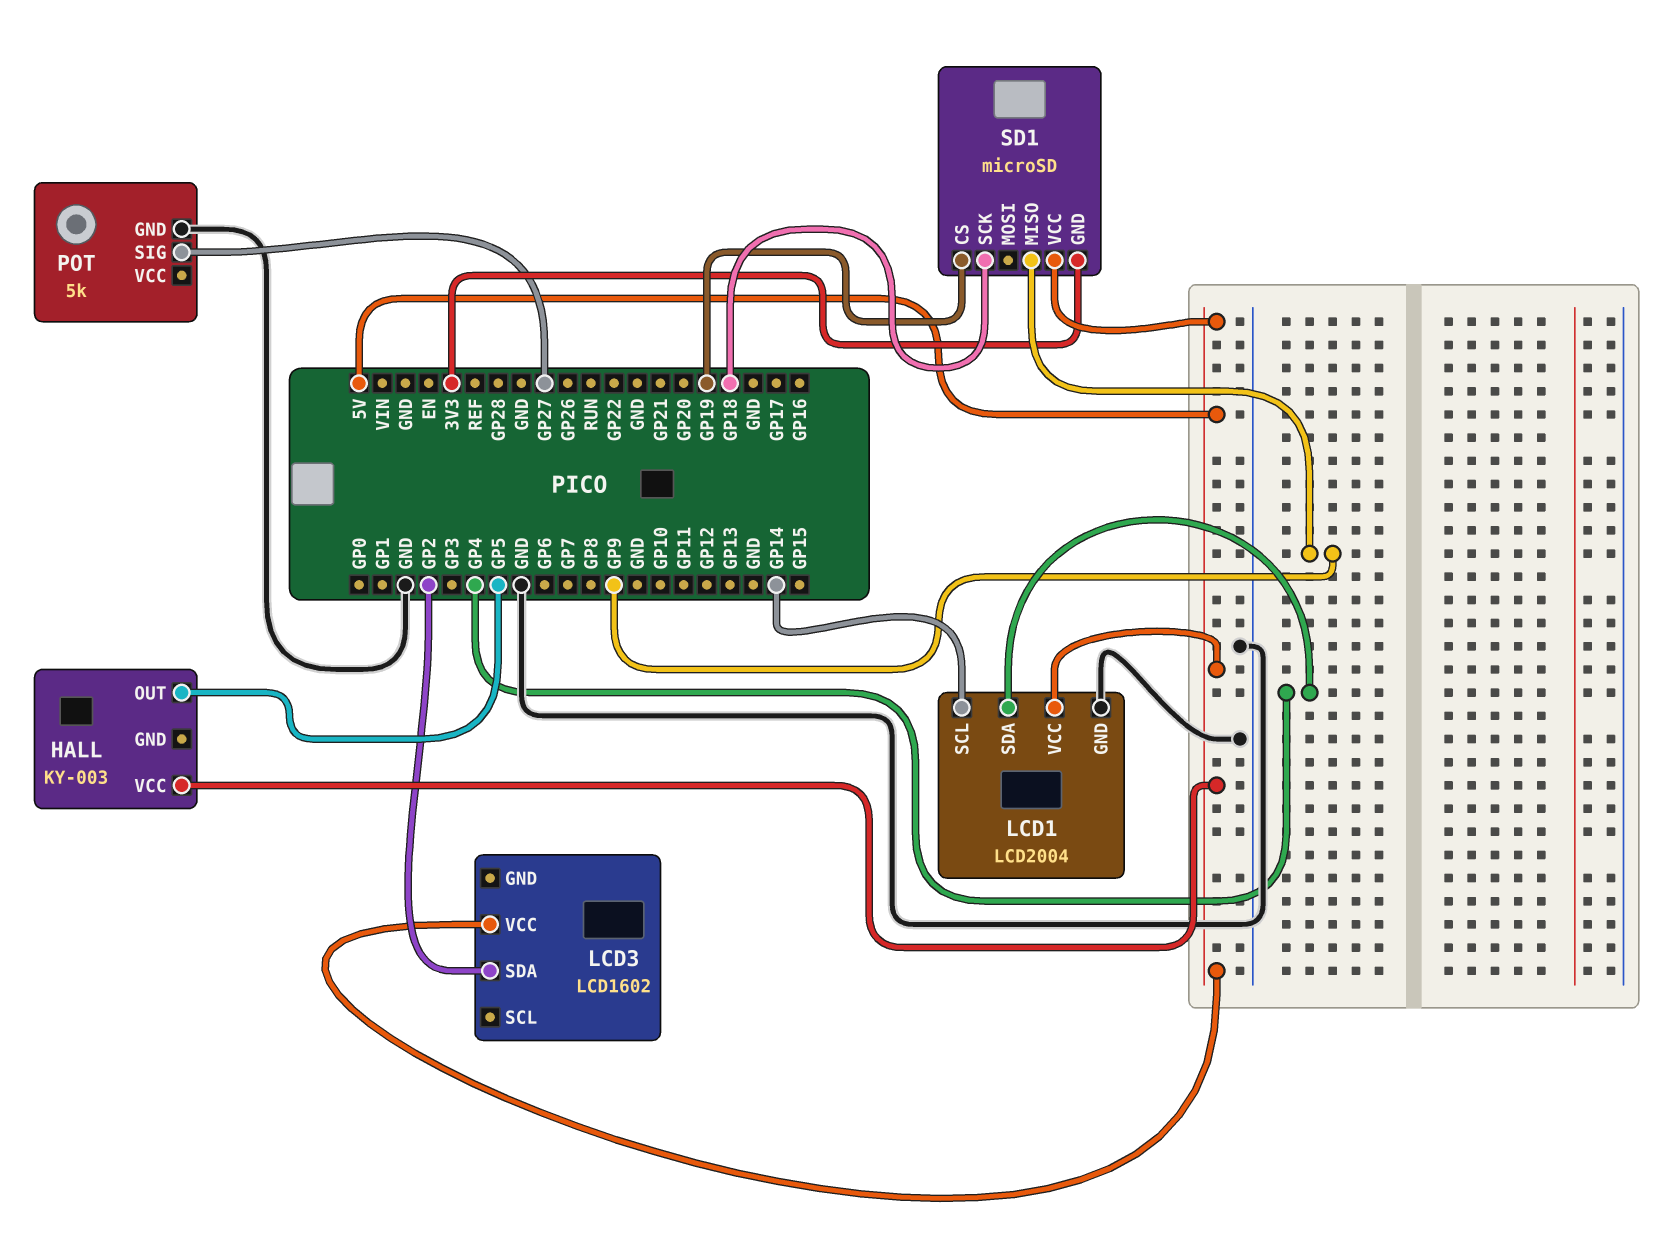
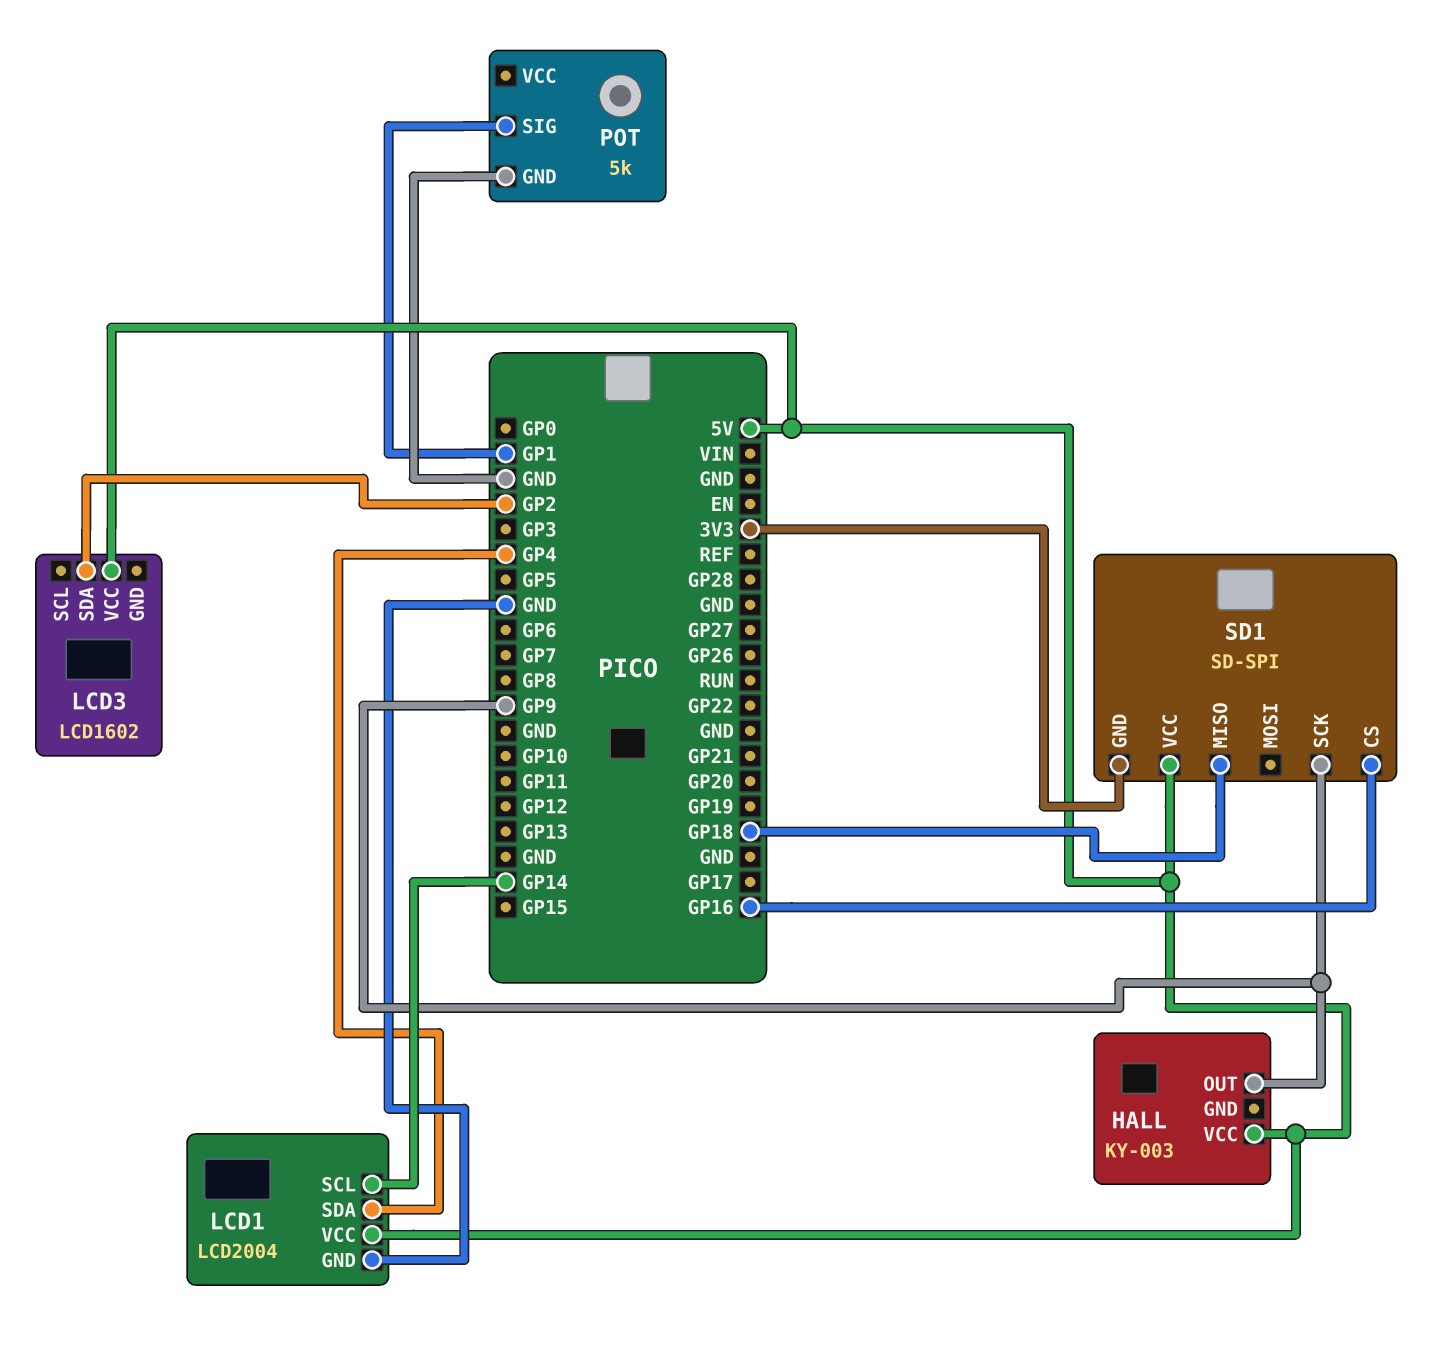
HALL pin OUT: GP5 -> GP9
POT pin SIG: GP27 -> GP1
SD1: microSD -> SD-SPI
SD1 pin CS: GP19 -> GP16
SD1 pin MISO: GP9 -> GP18
SD1 pin SCK: GP18 -> GP9

